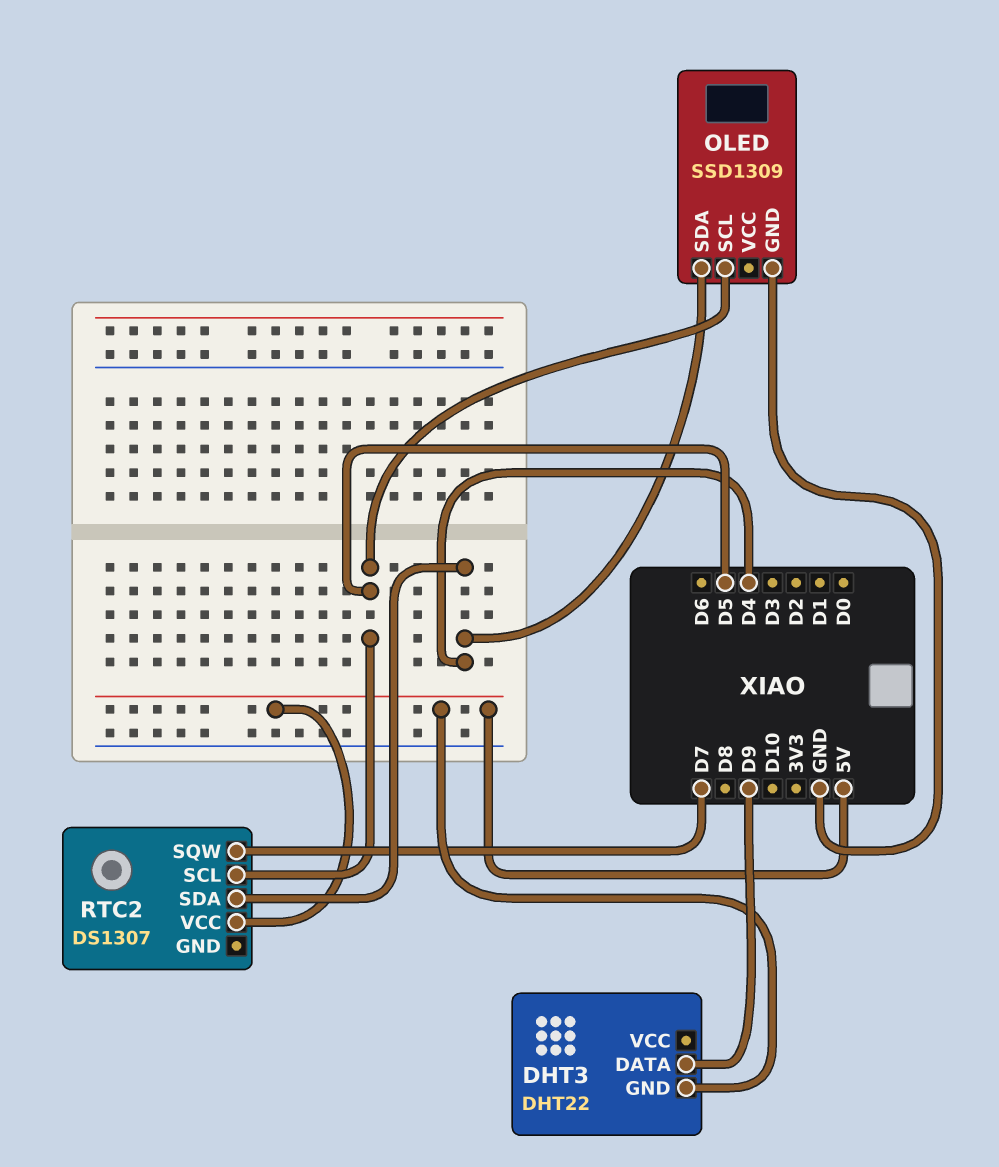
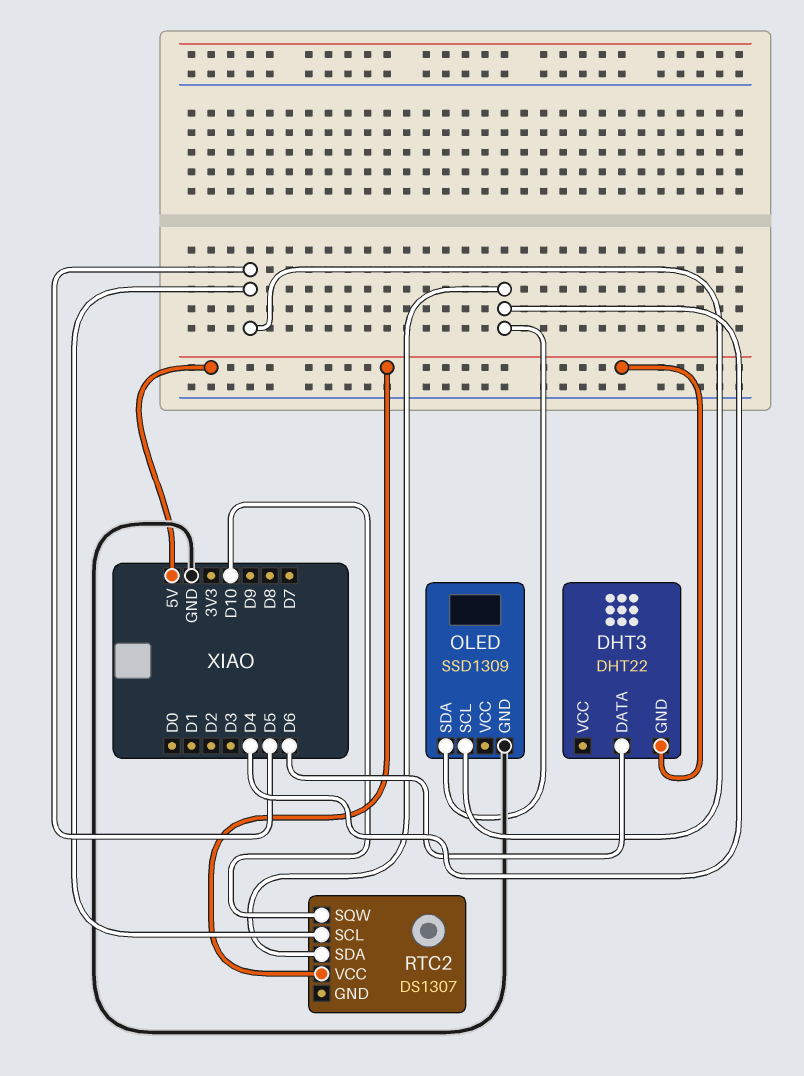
DHT3 pin DATA: D9 -> D6
RTC2 pin SQW: D7 -> D10

